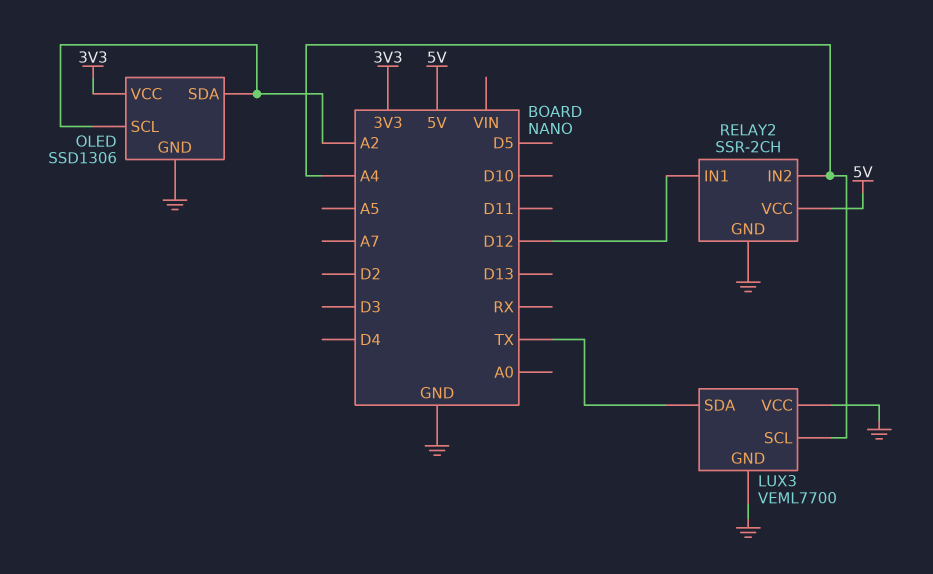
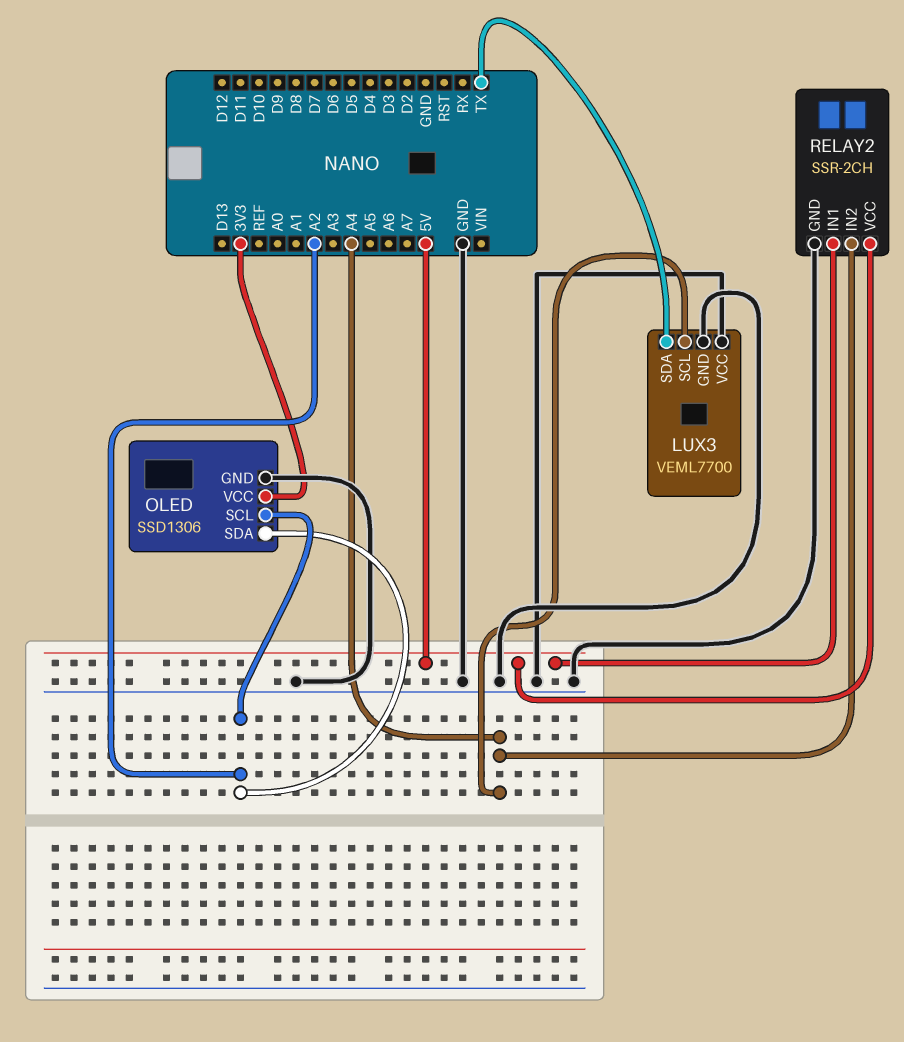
RELAY2 pin IN1: D12 -> 5V

